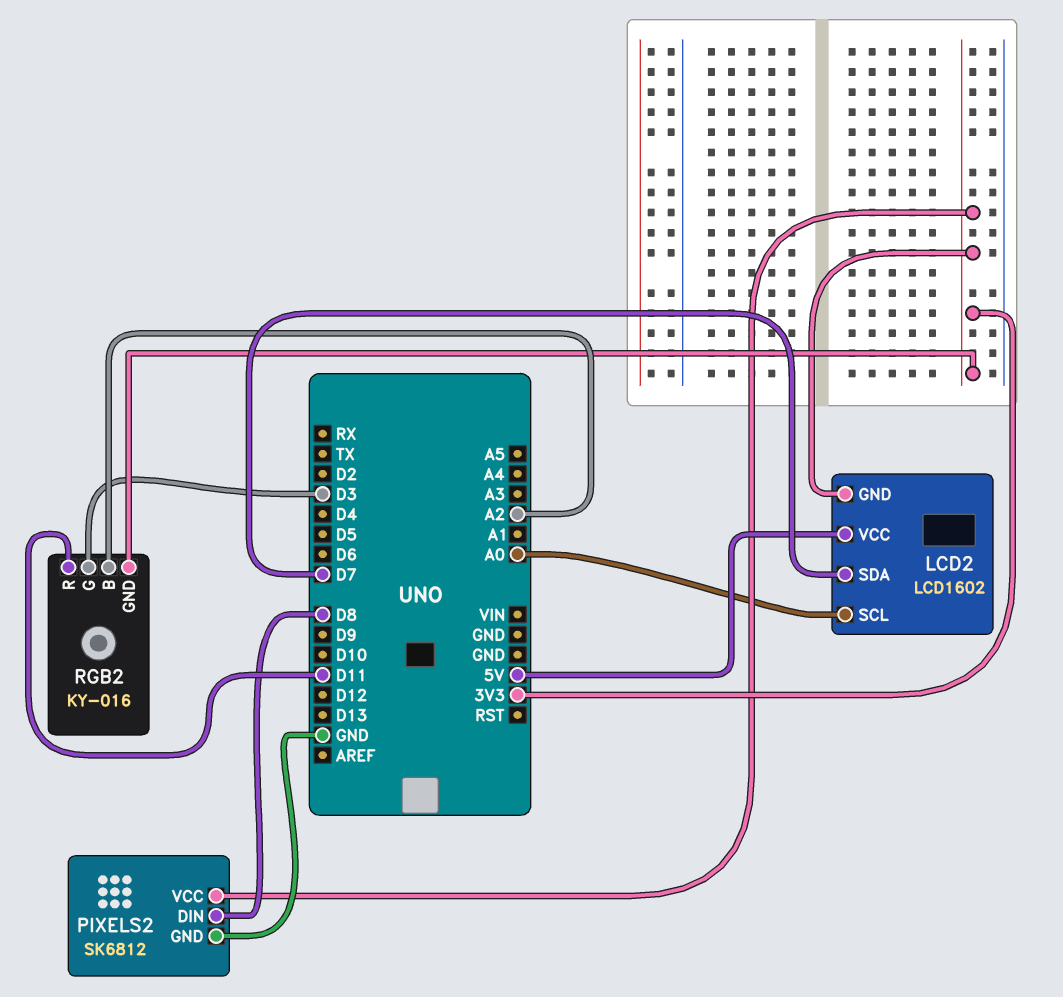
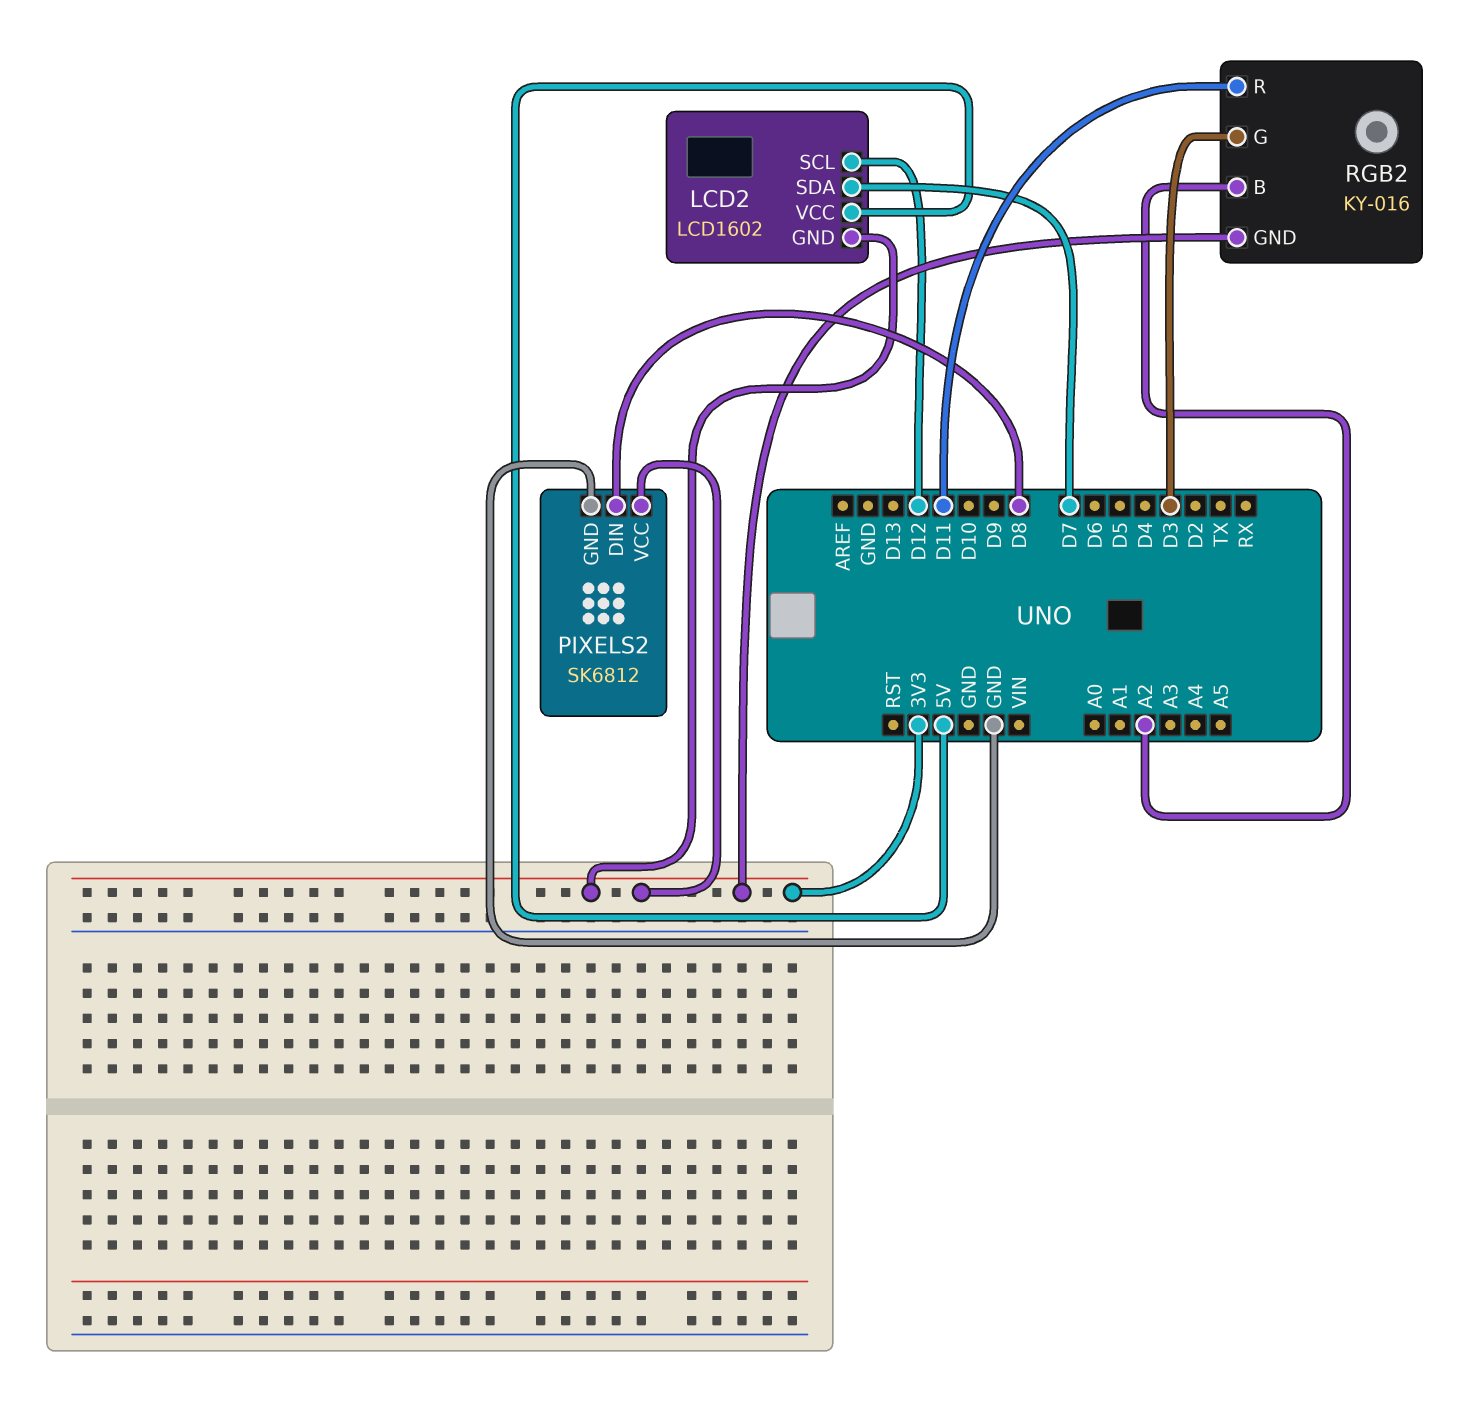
LCD2 pin SCL: A0 -> D12

